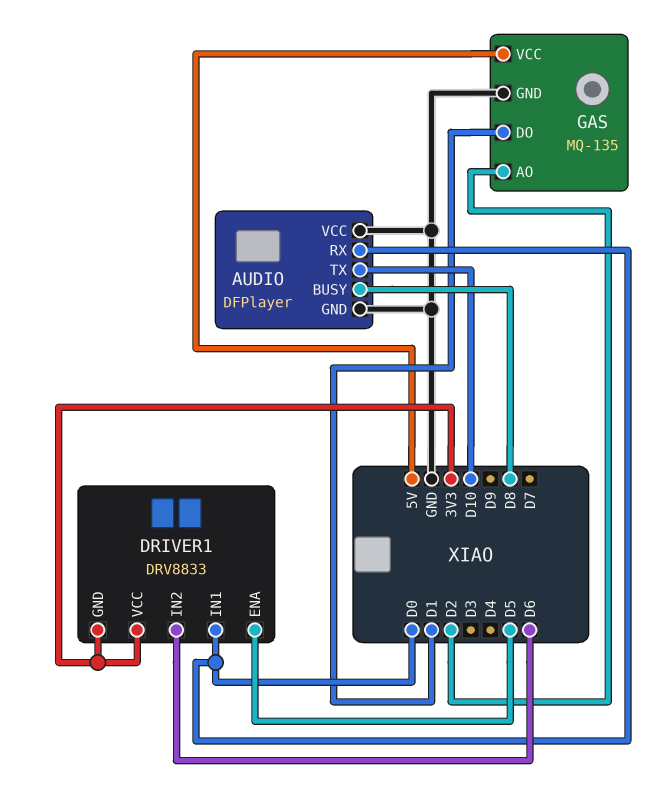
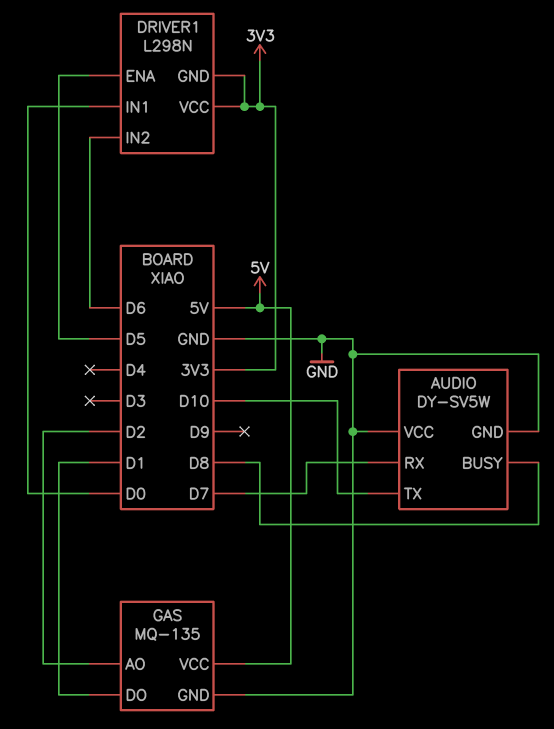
AUDIO: DFPlayer -> DY-SV5W
AUDIO pin RX: D0 -> D7
DRIVER1: DRV8833 -> L298N

